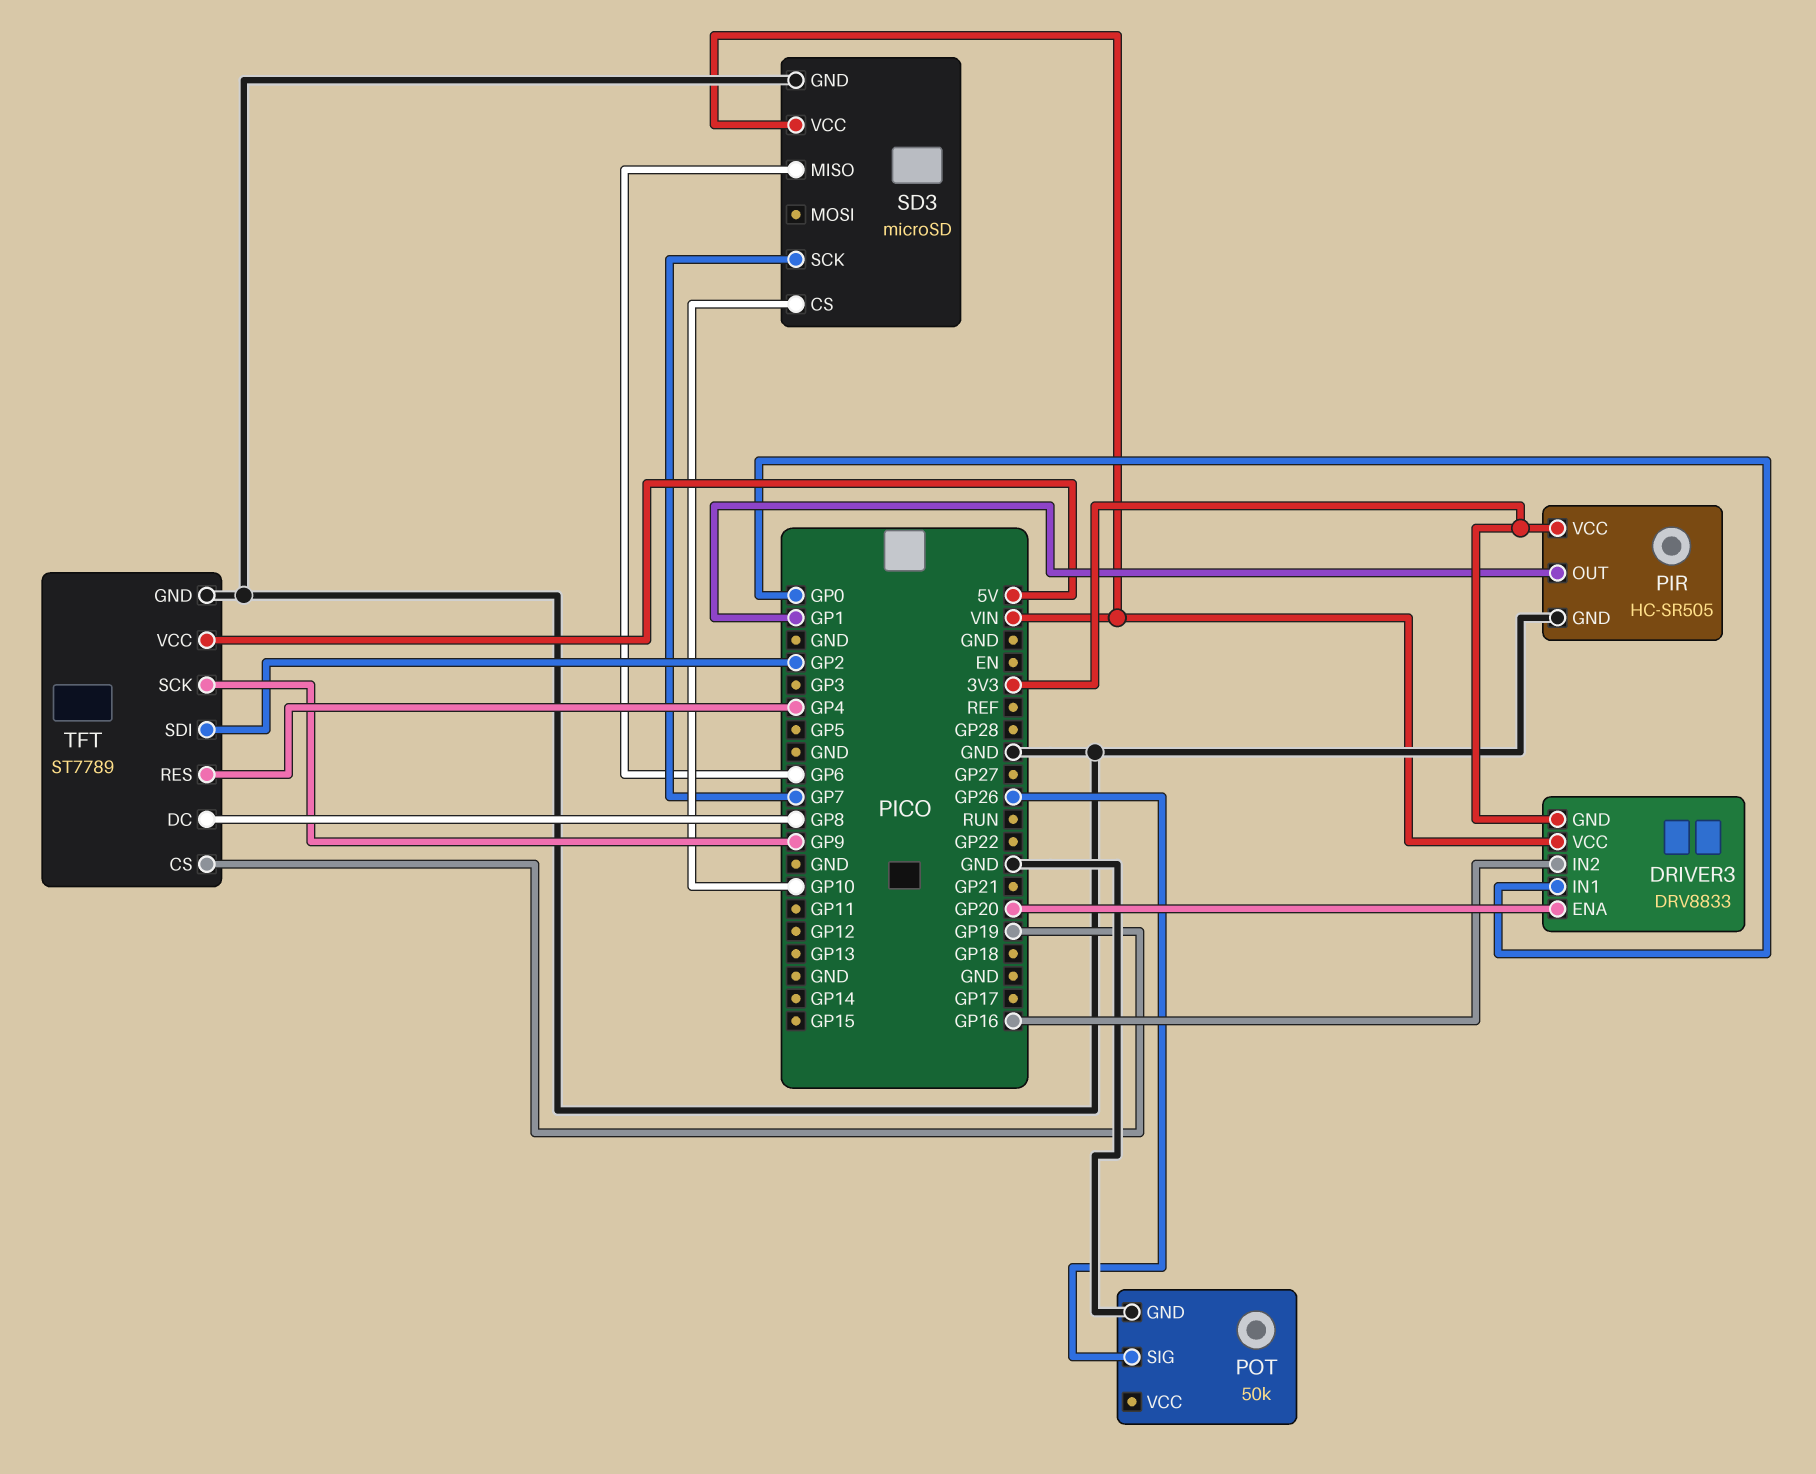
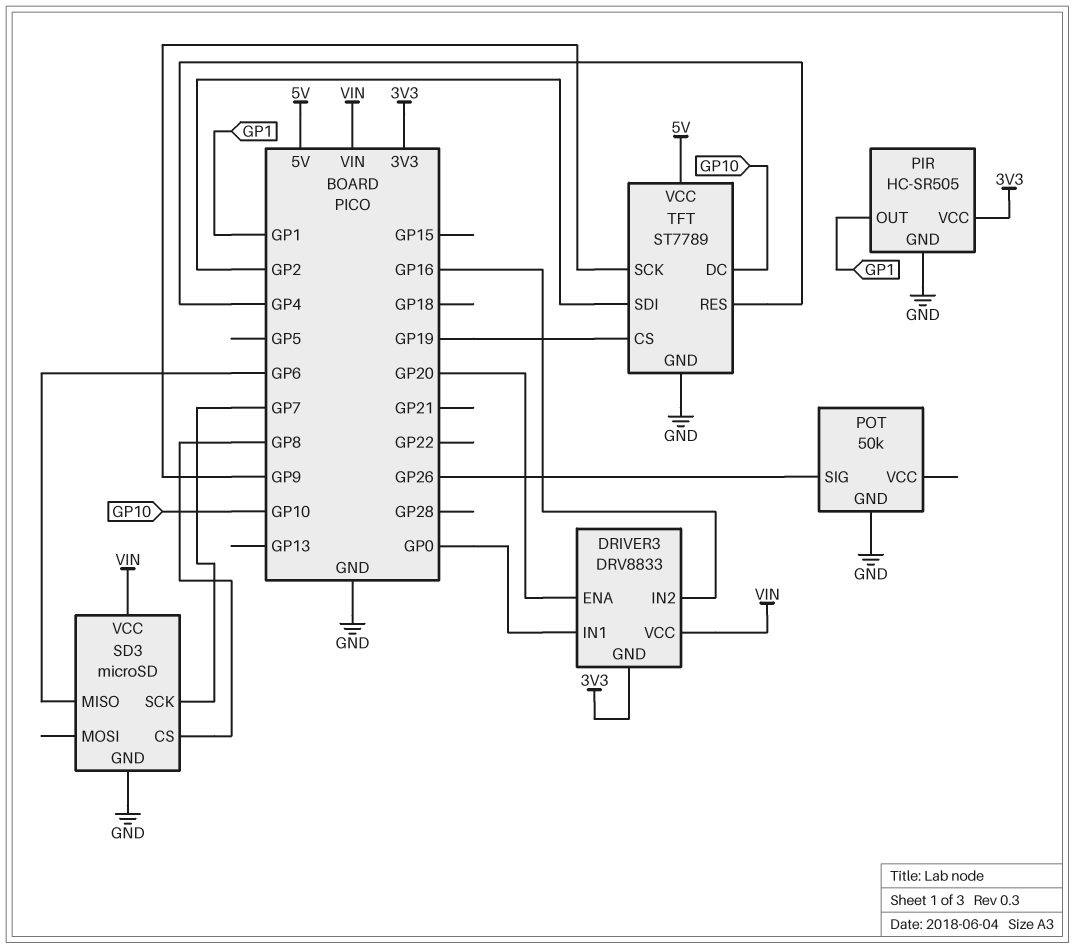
SD3 pin CS: GP10 -> GP8
TFT pin DC: GP8 -> GP10

